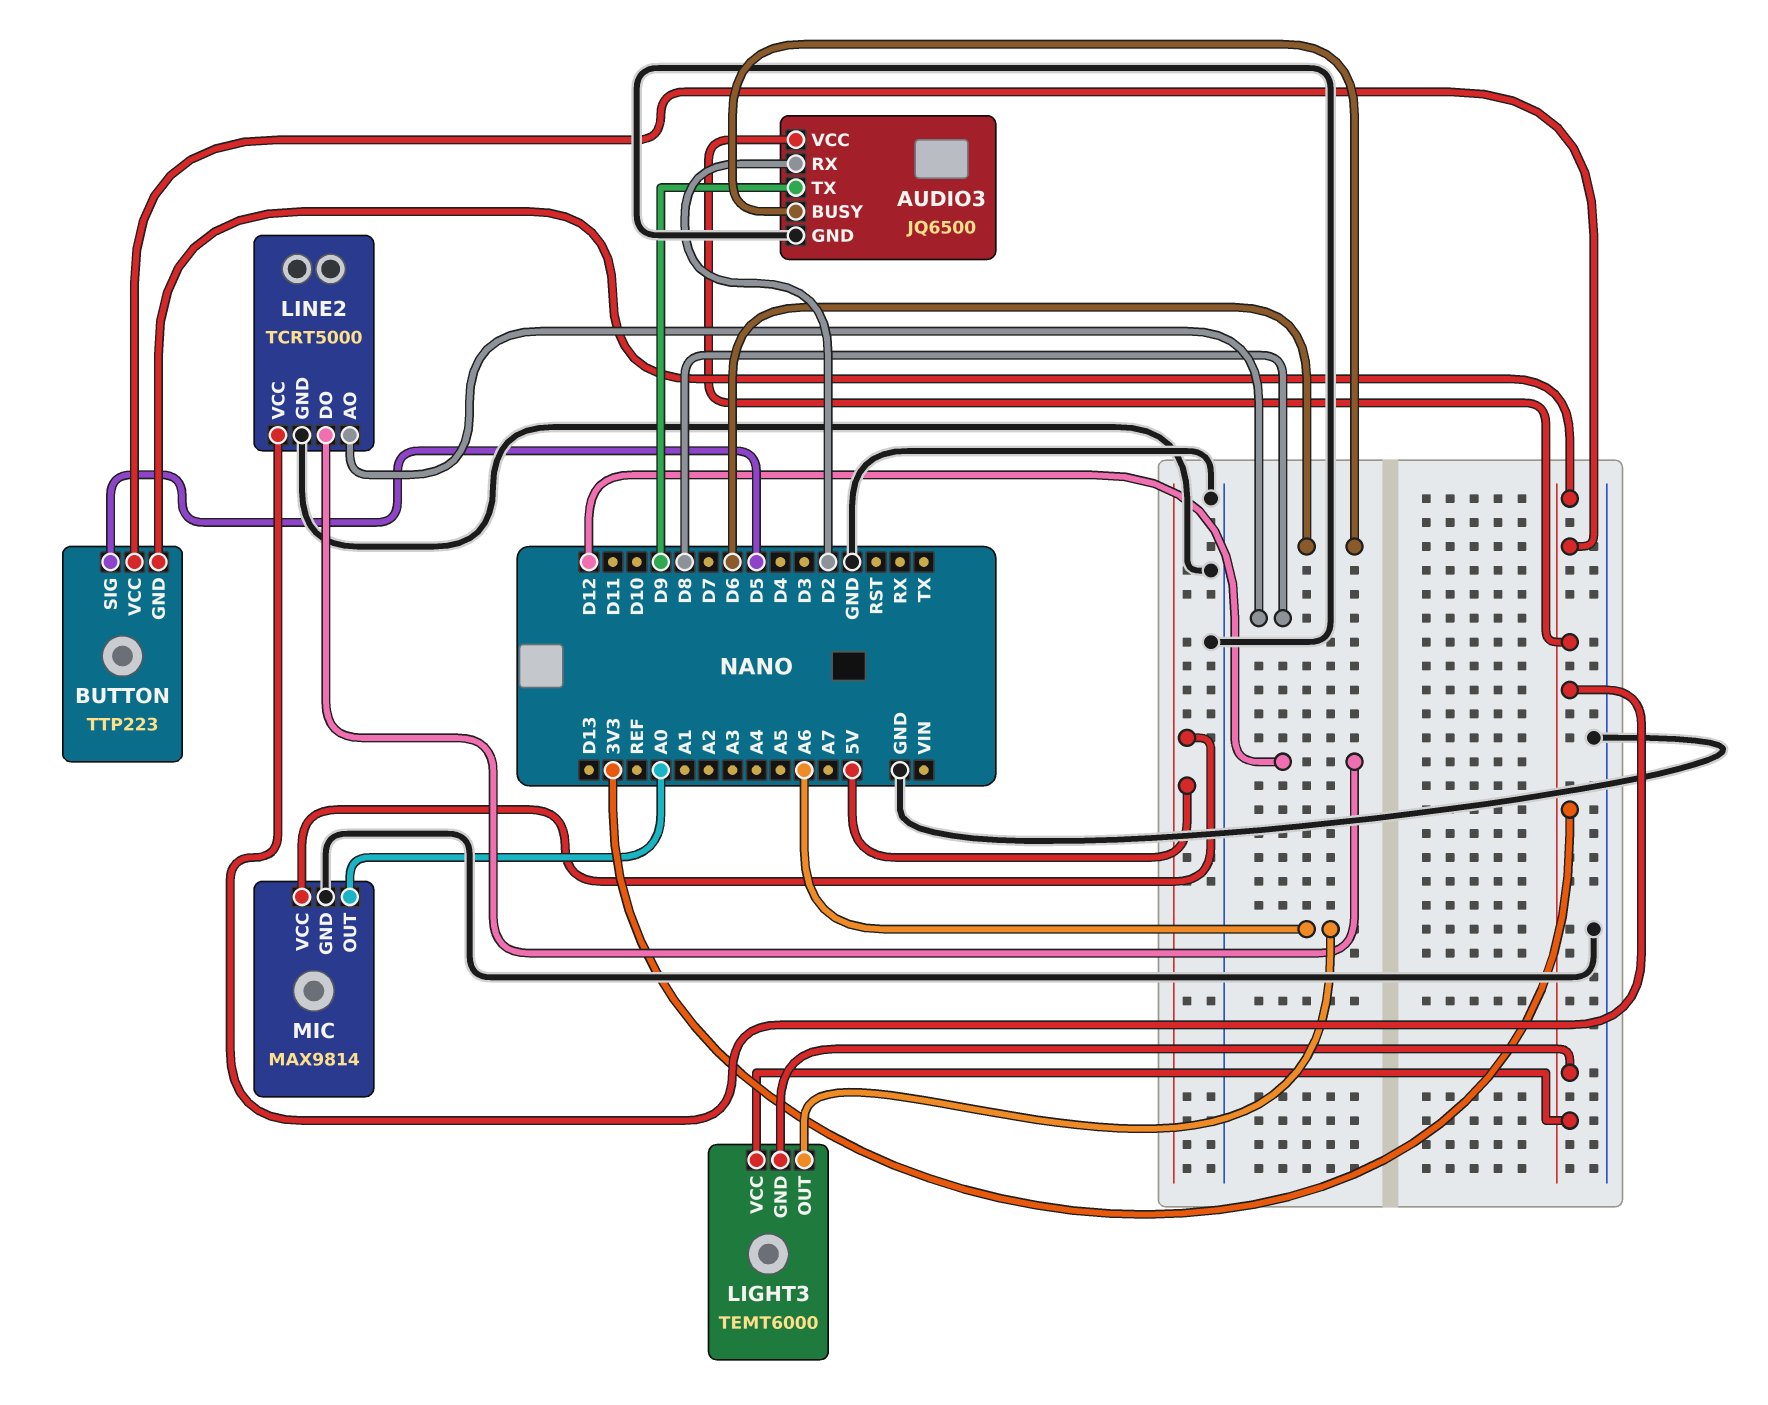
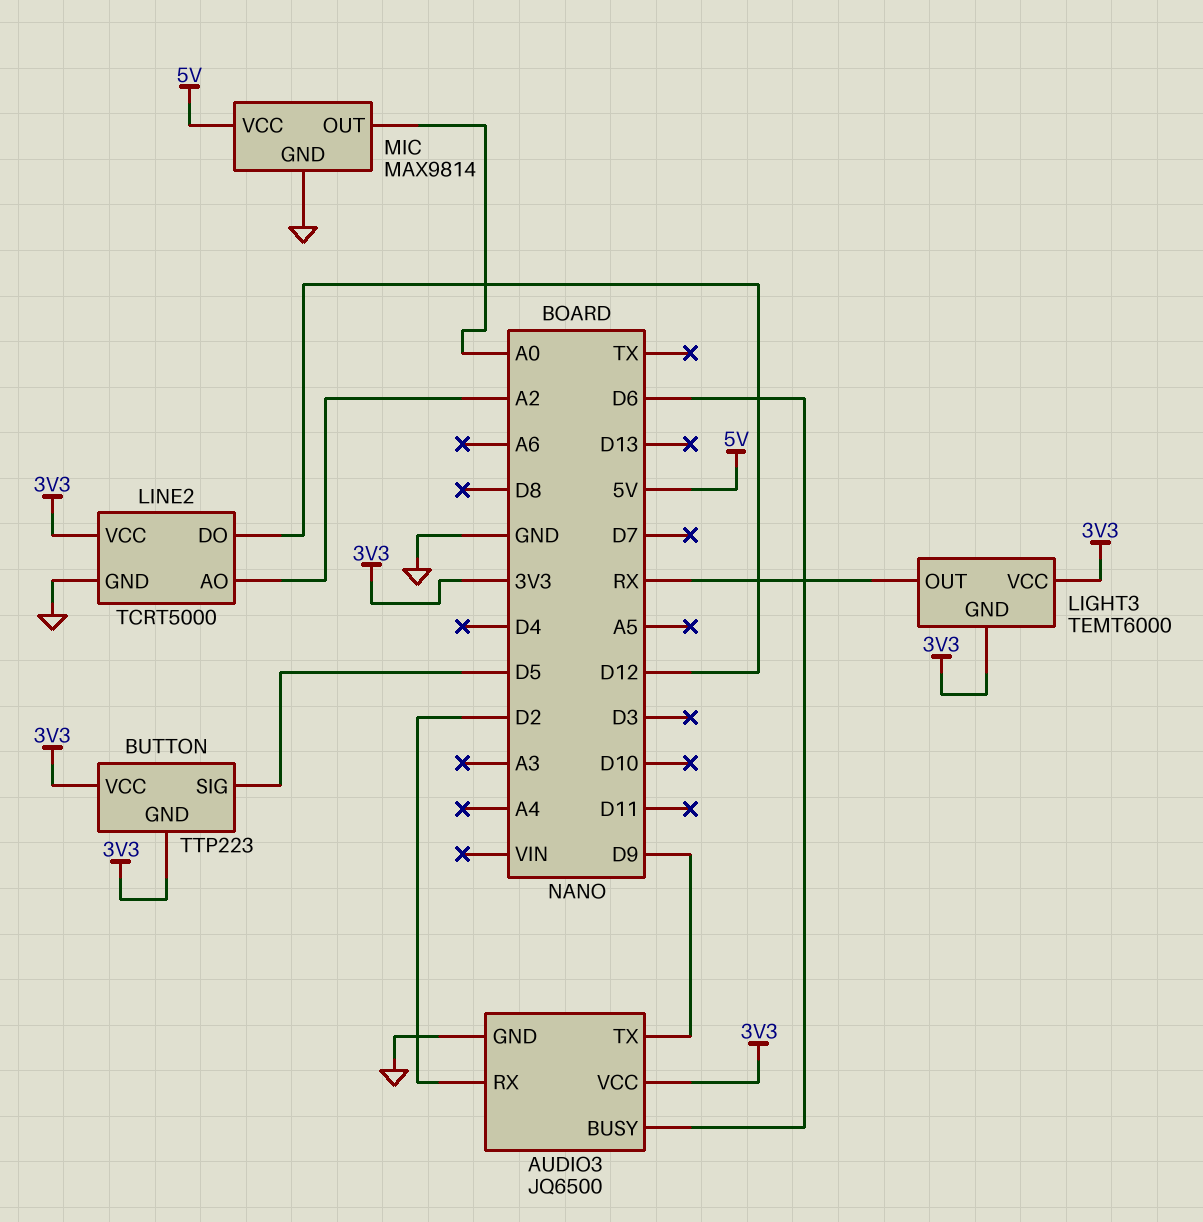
LIGHT3 pin OUT: A6 -> RX
LINE2 pin AO: D8 -> A2

